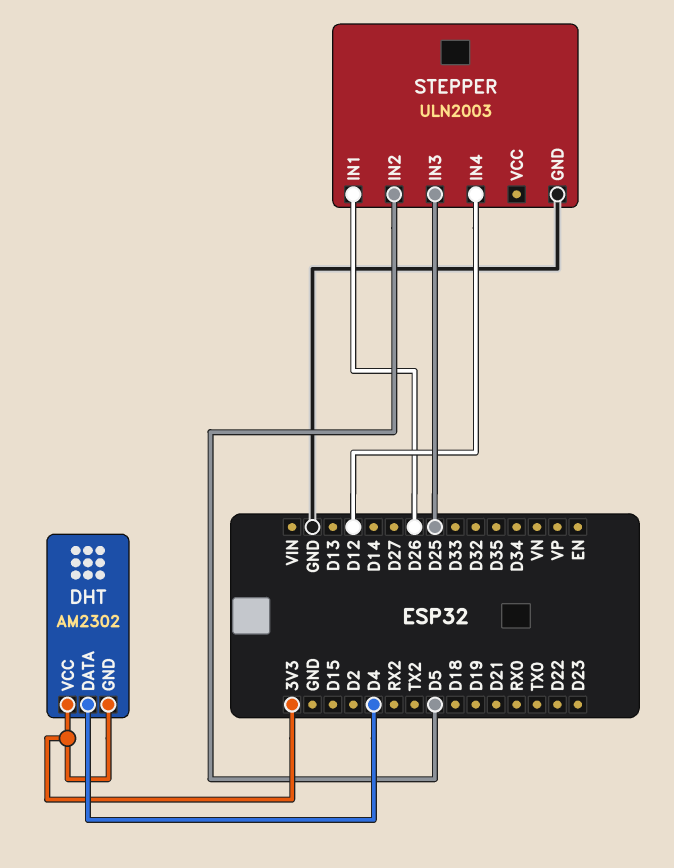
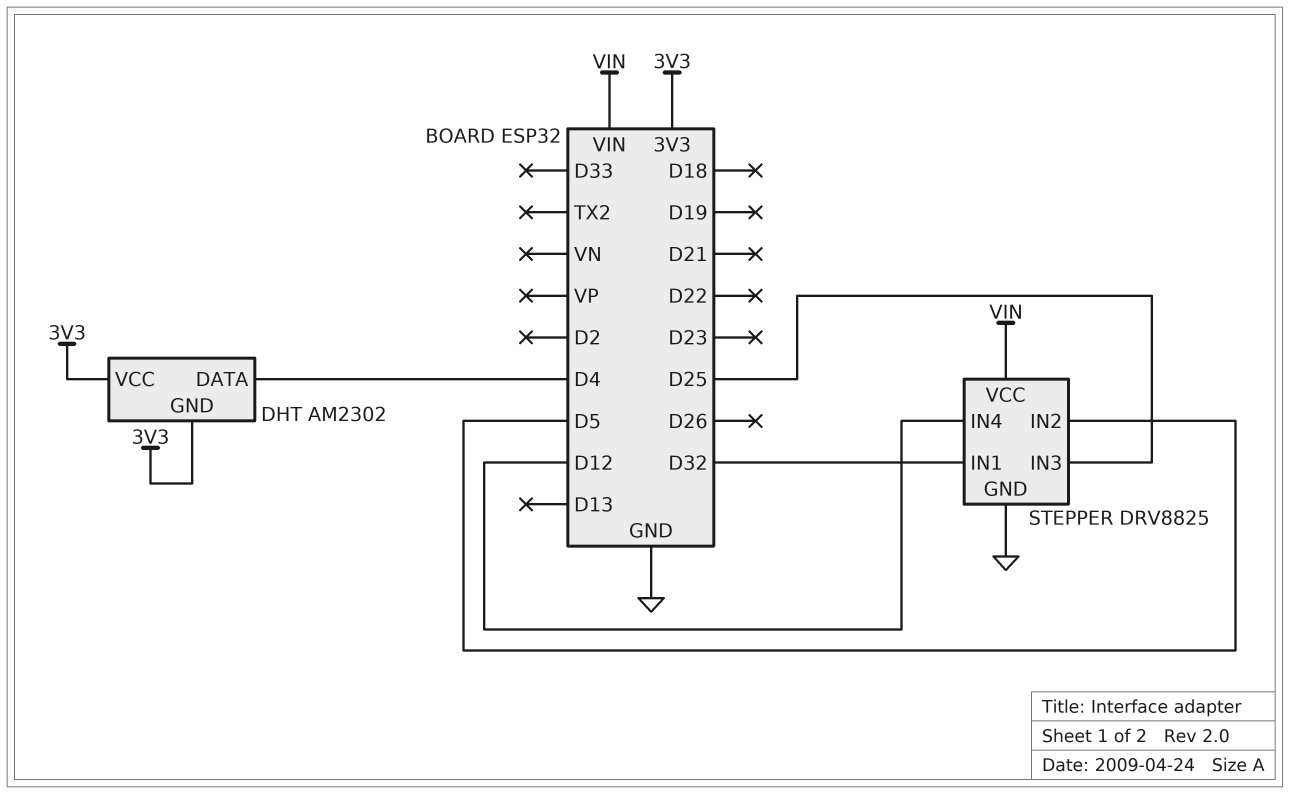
STEPPER: ULN2003 -> DRV8825
STEPPER pin IN1: D26 -> D32
STEPPER pin VCC: none -> VIN

